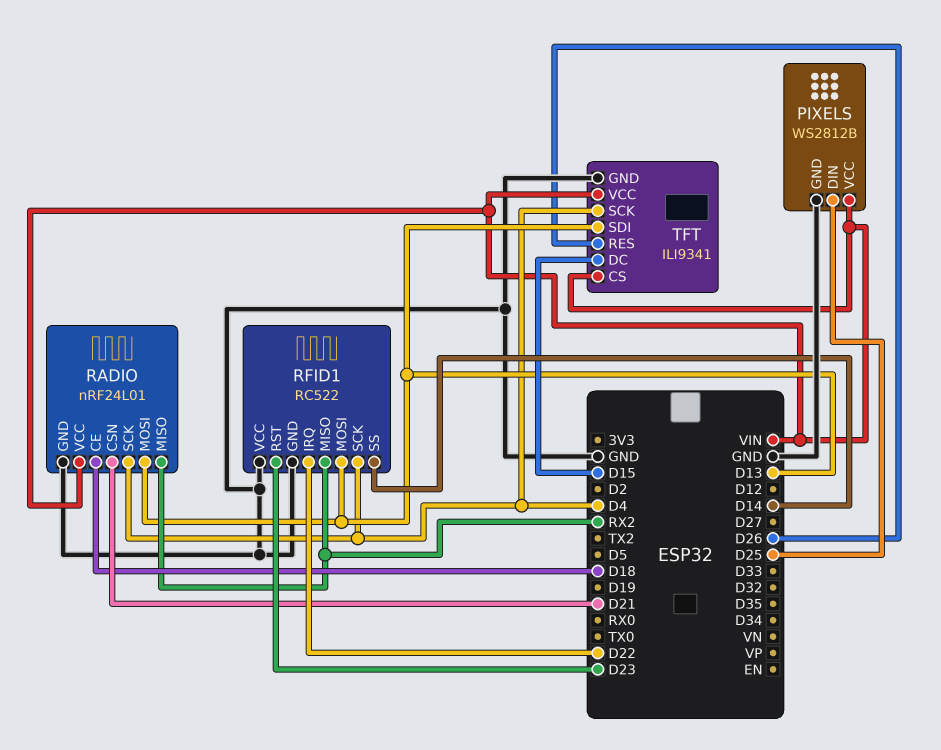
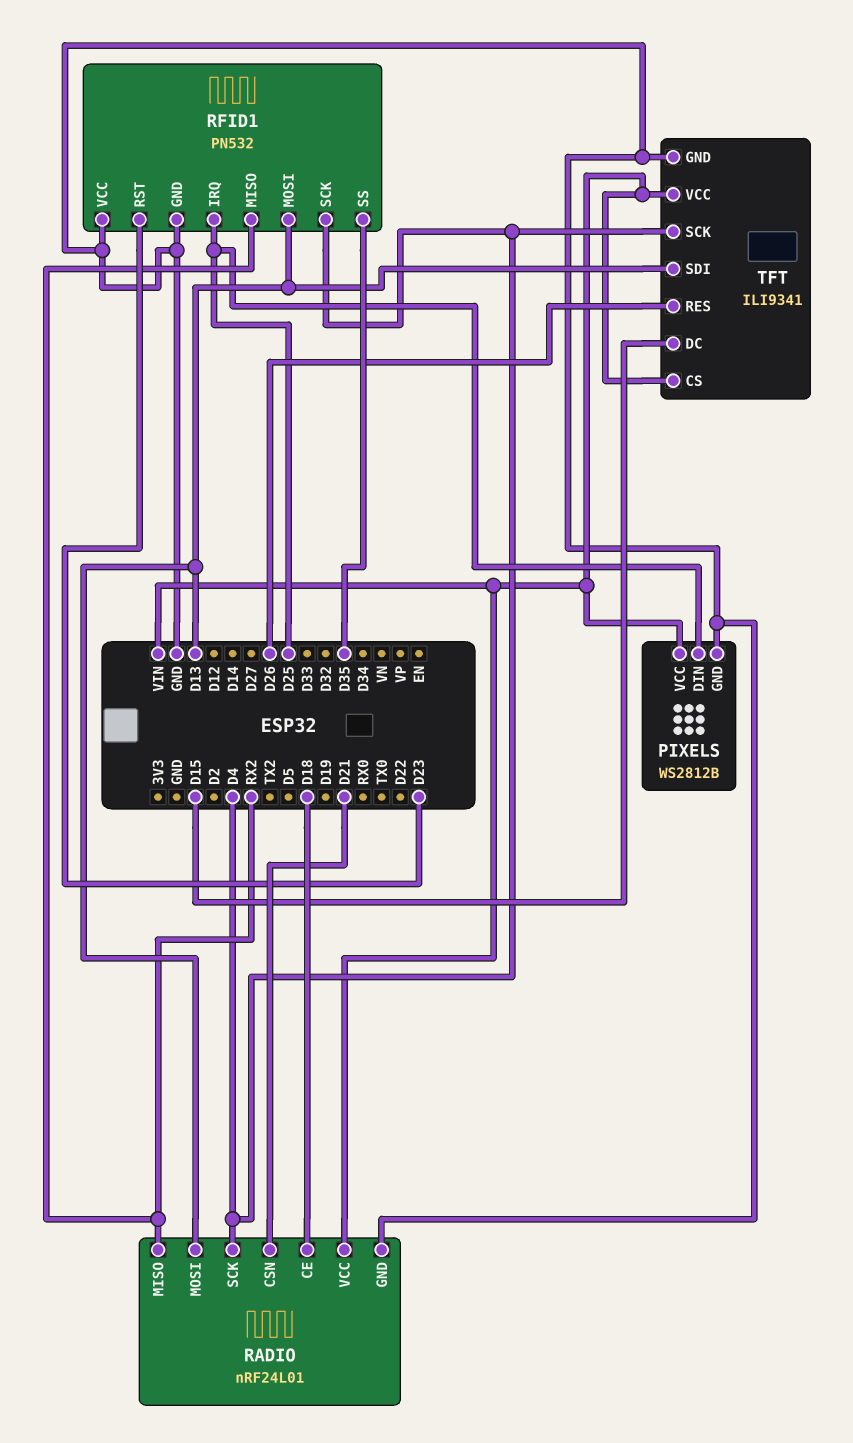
RFID1: RC522 -> PN532
RFID1 pin IRQ: D22 -> D25
RFID1 pin SS: D14 -> D35

